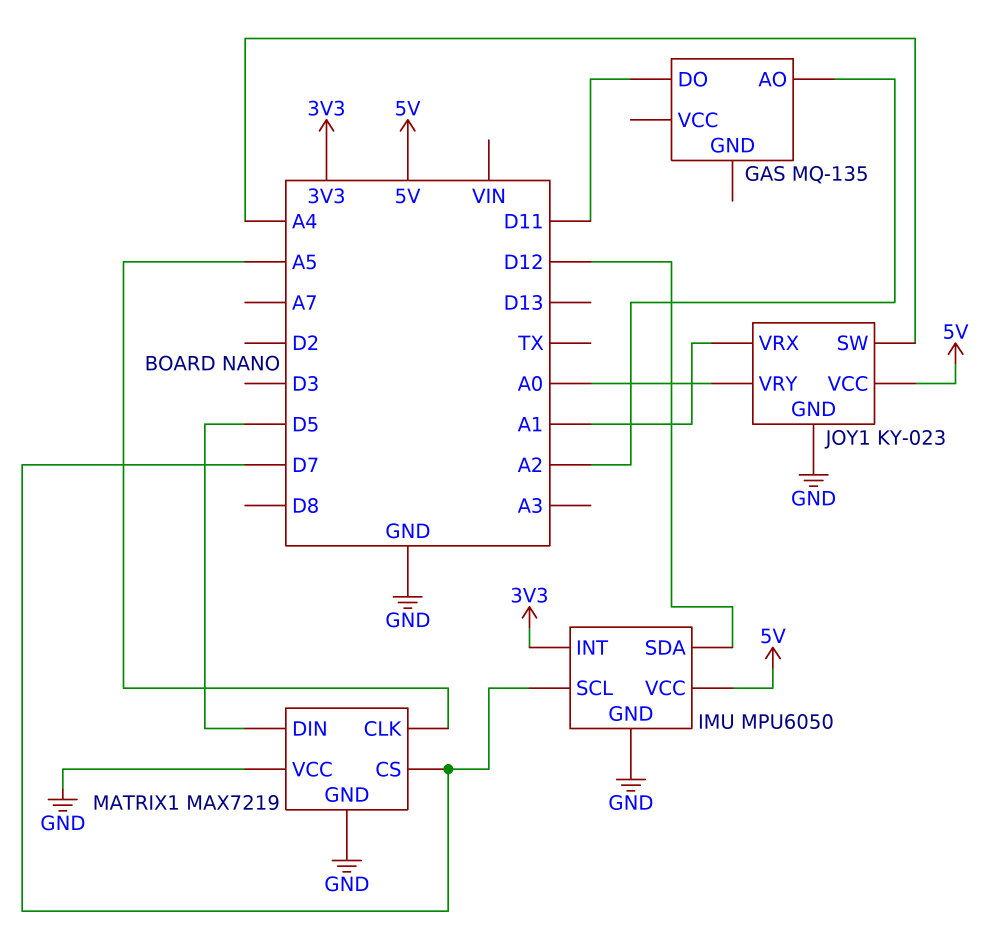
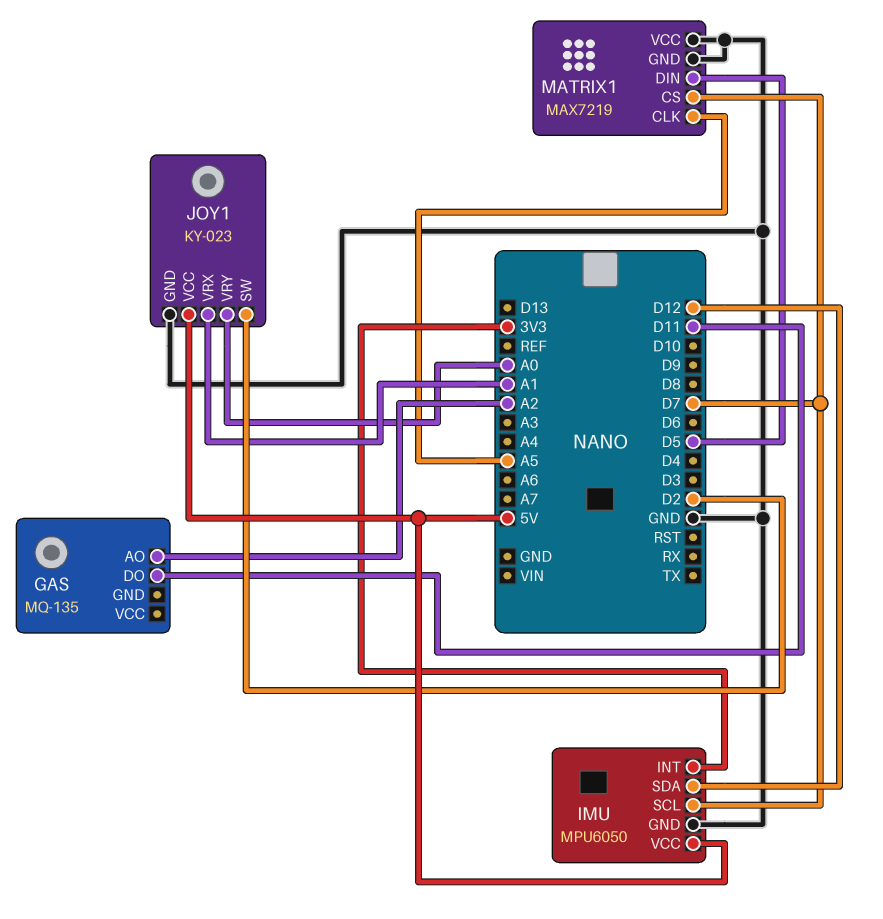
JOY1 pin SW: A4 -> D2

